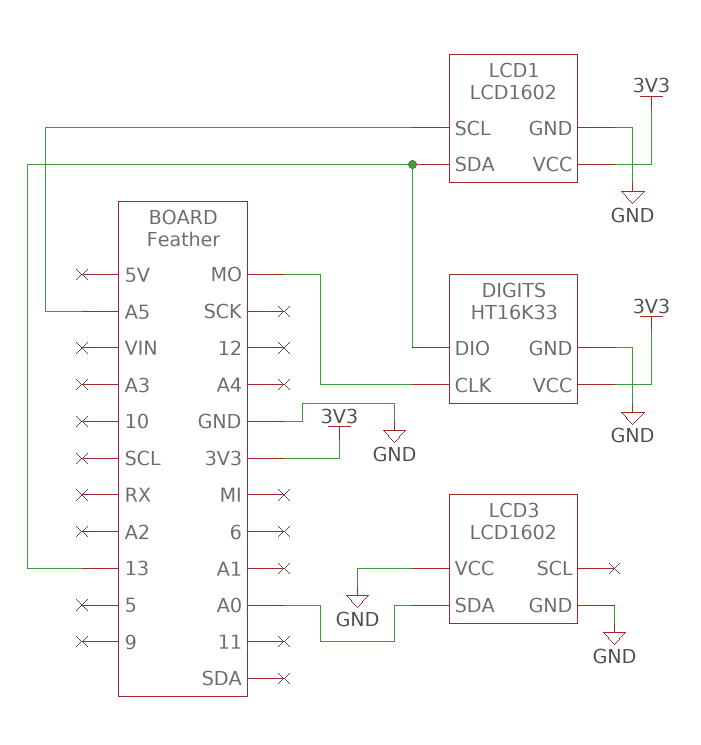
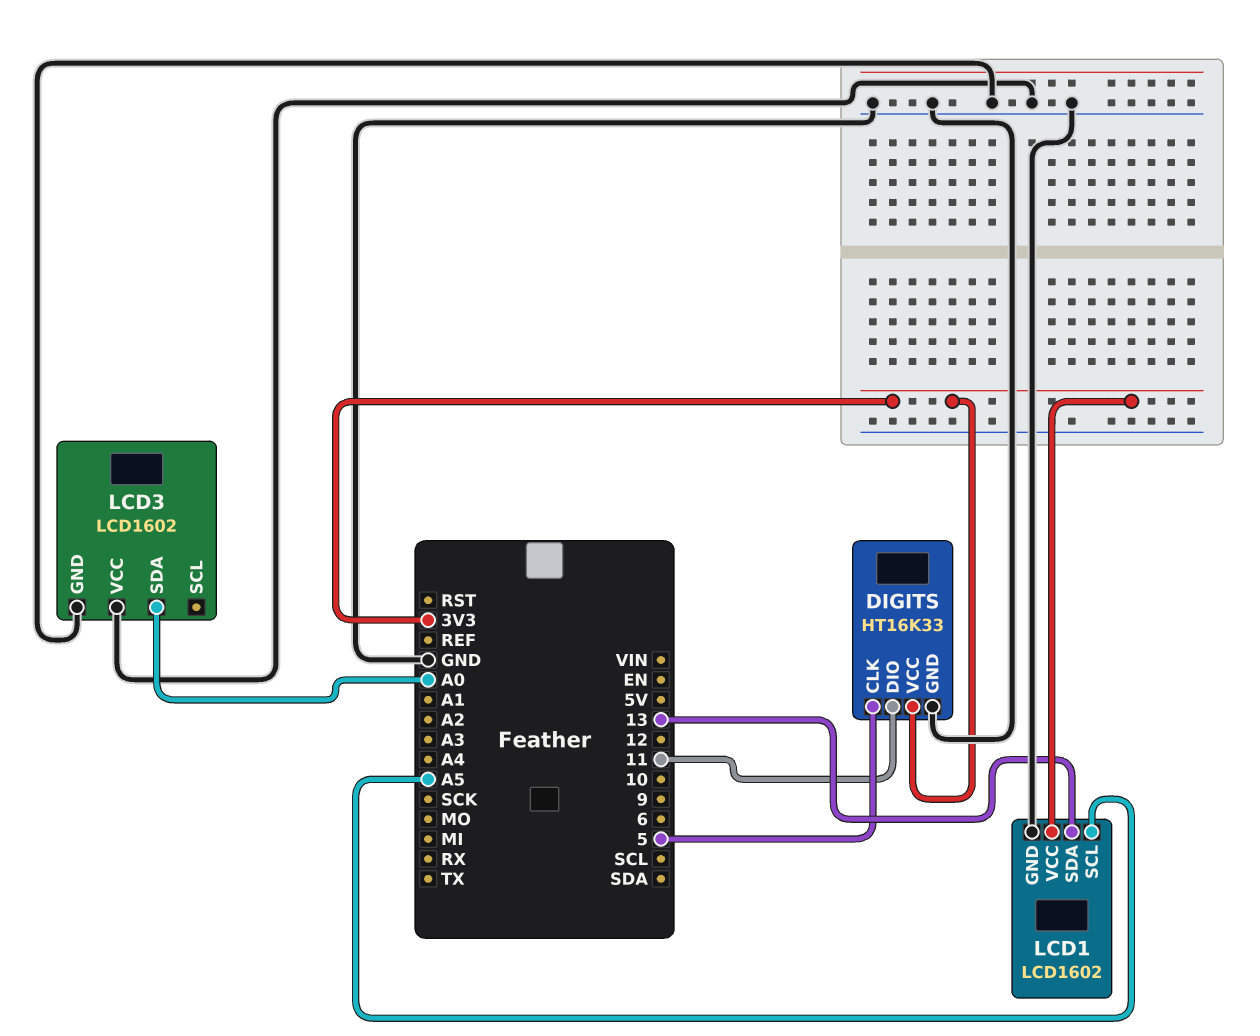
DIGITS pin CLK: MO -> 5
DIGITS pin DIO: 13 -> 11

